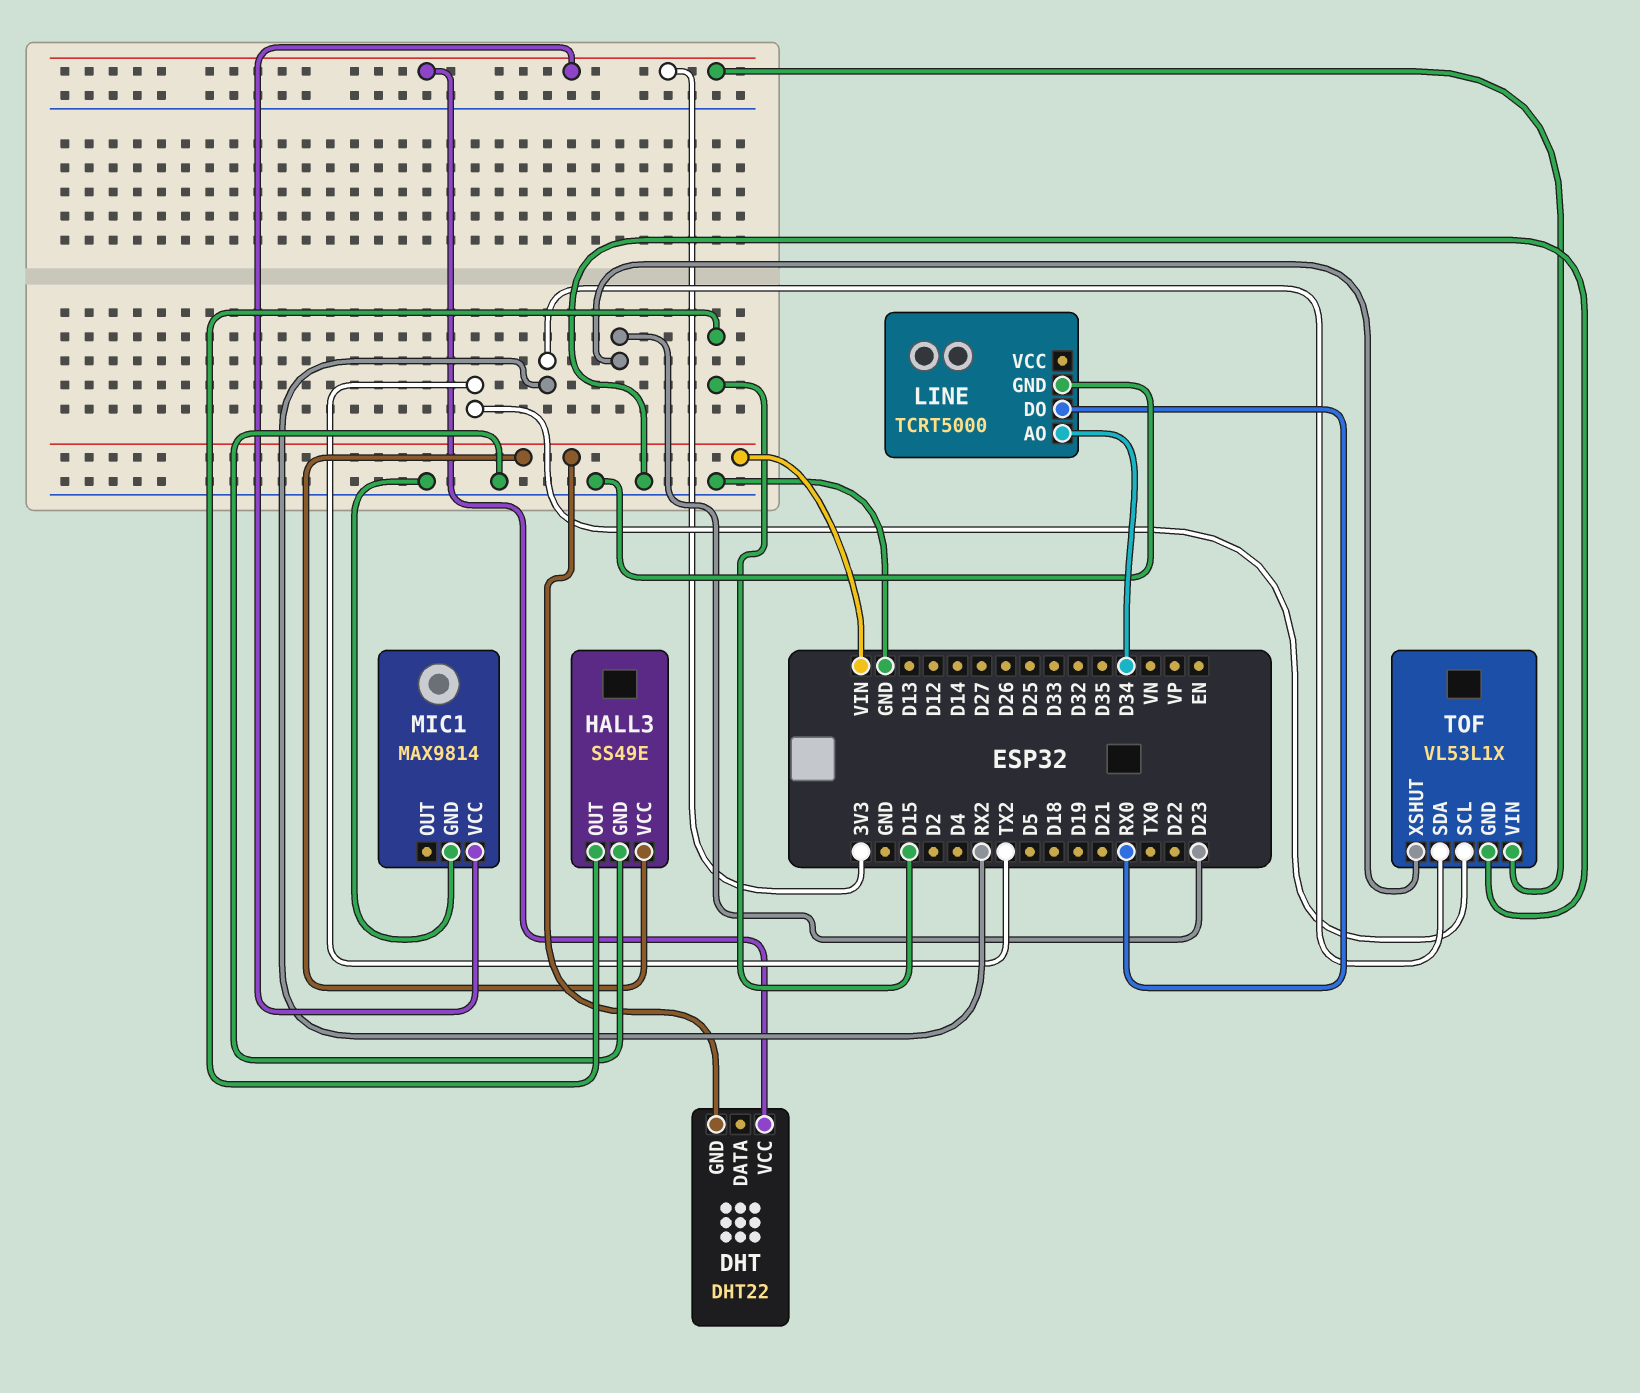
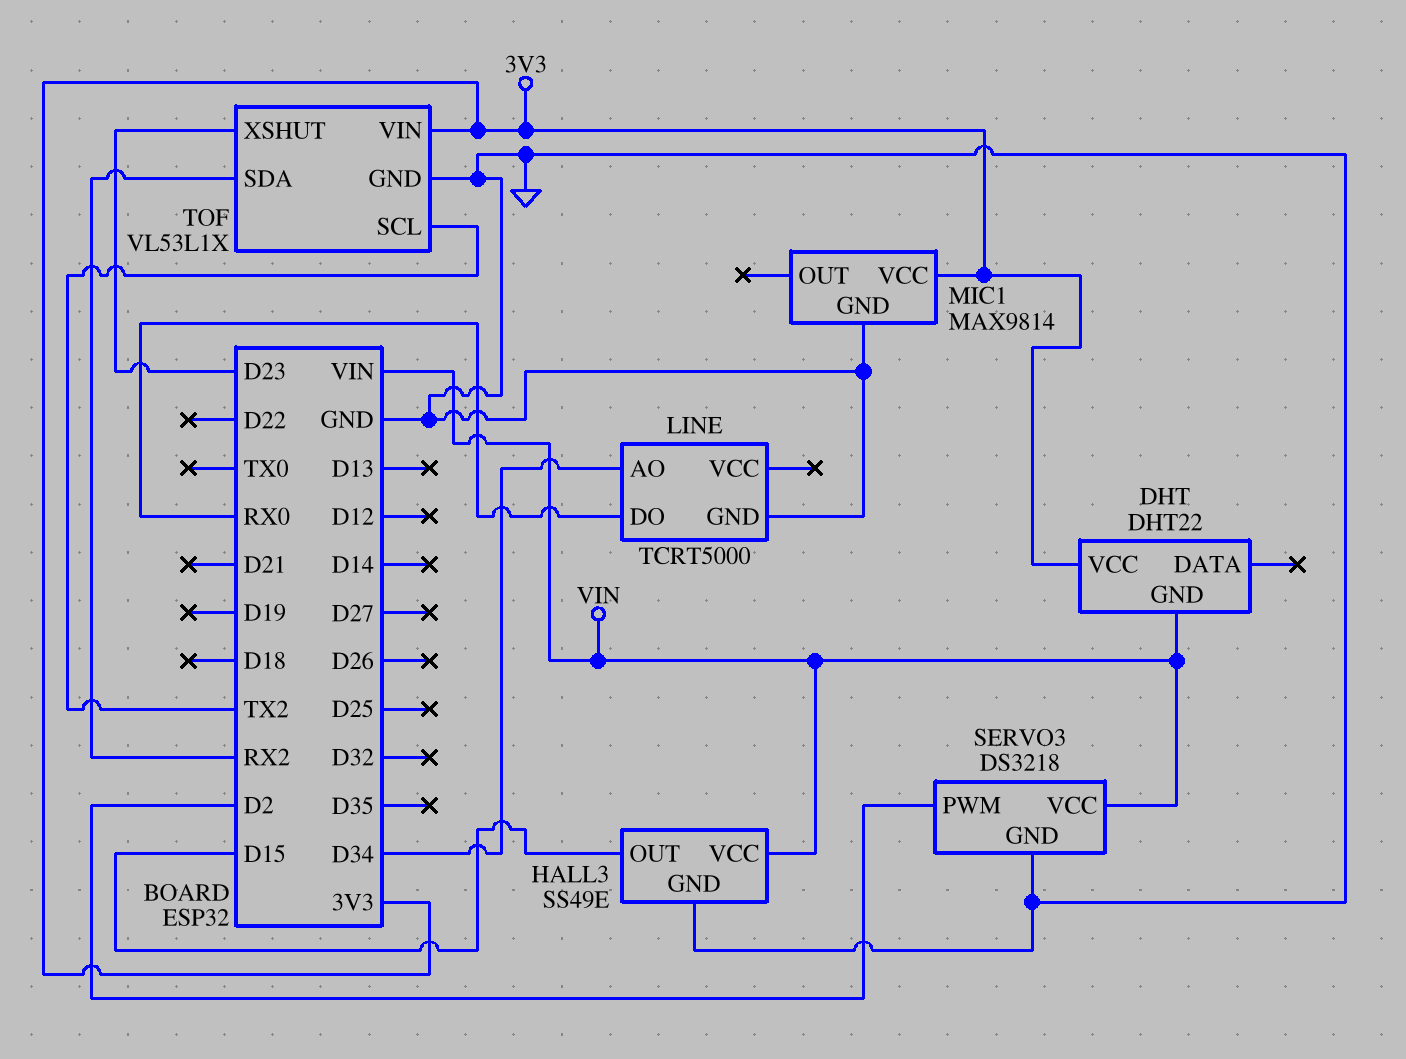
SERVO3: none -> DS3218
SERVO3 pin GND: none -> GND
SERVO3 pin PWM: none -> D2
SERVO3 pin VCC: none -> VIN

